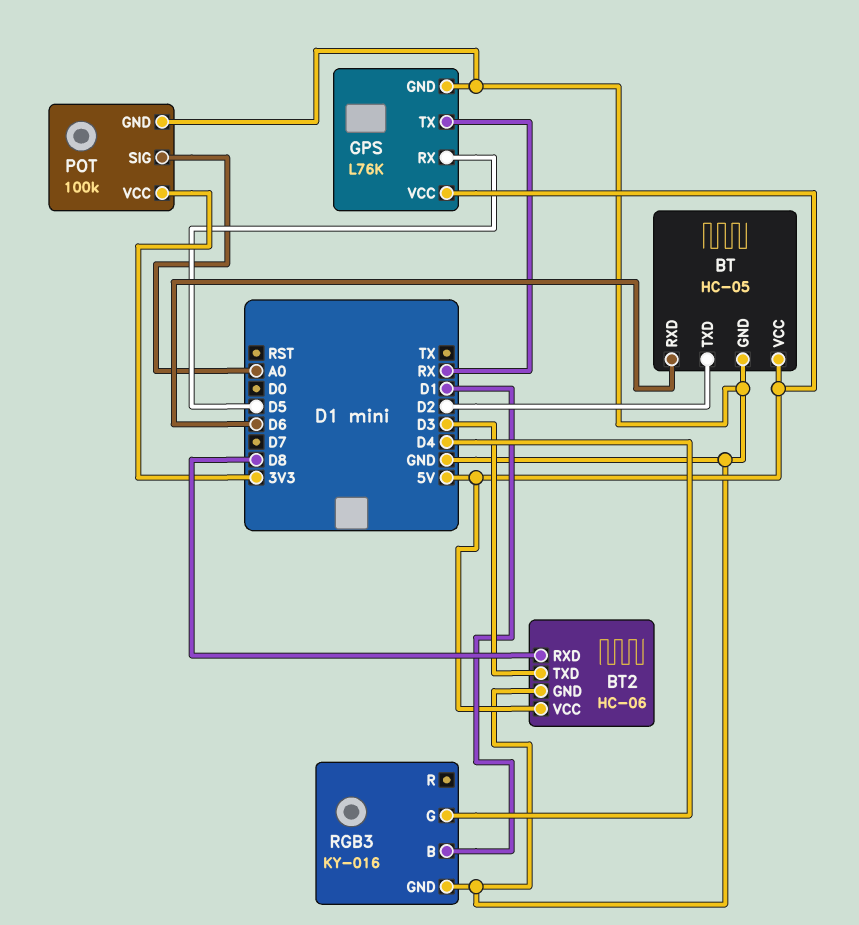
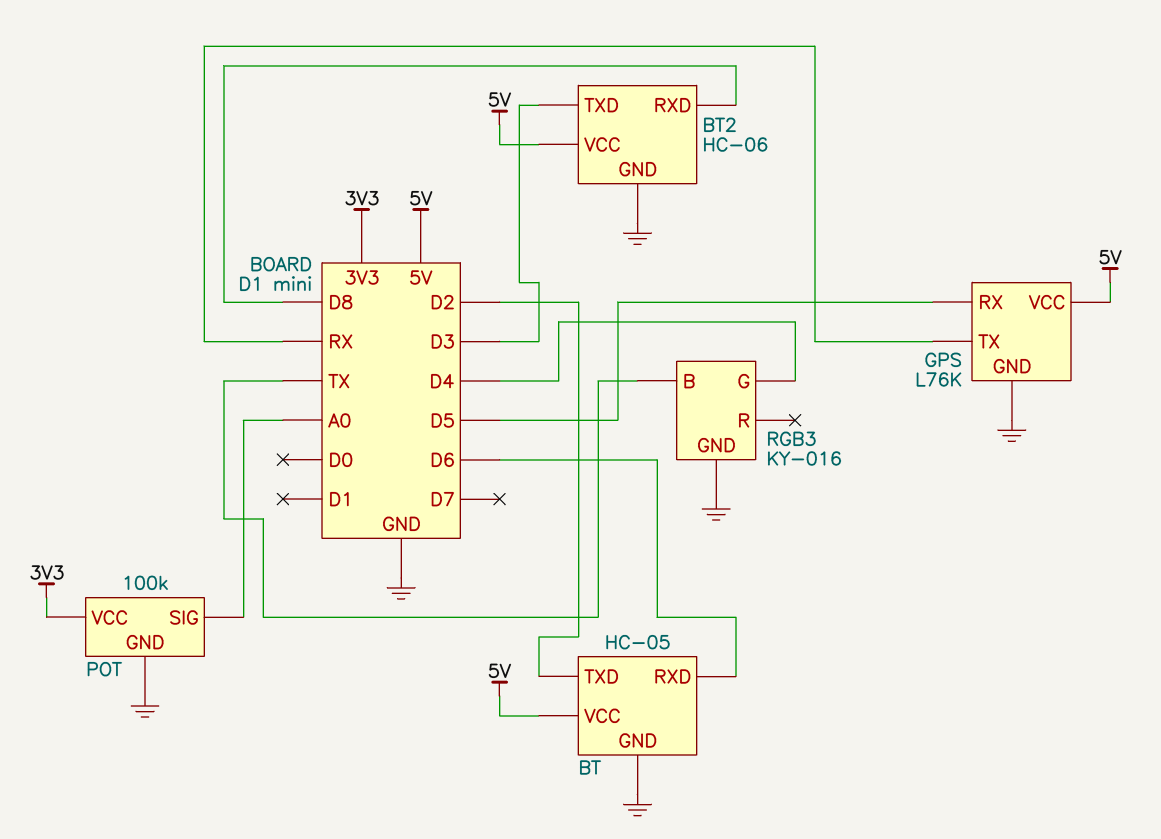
RGB3 pin B: D1 -> TX

